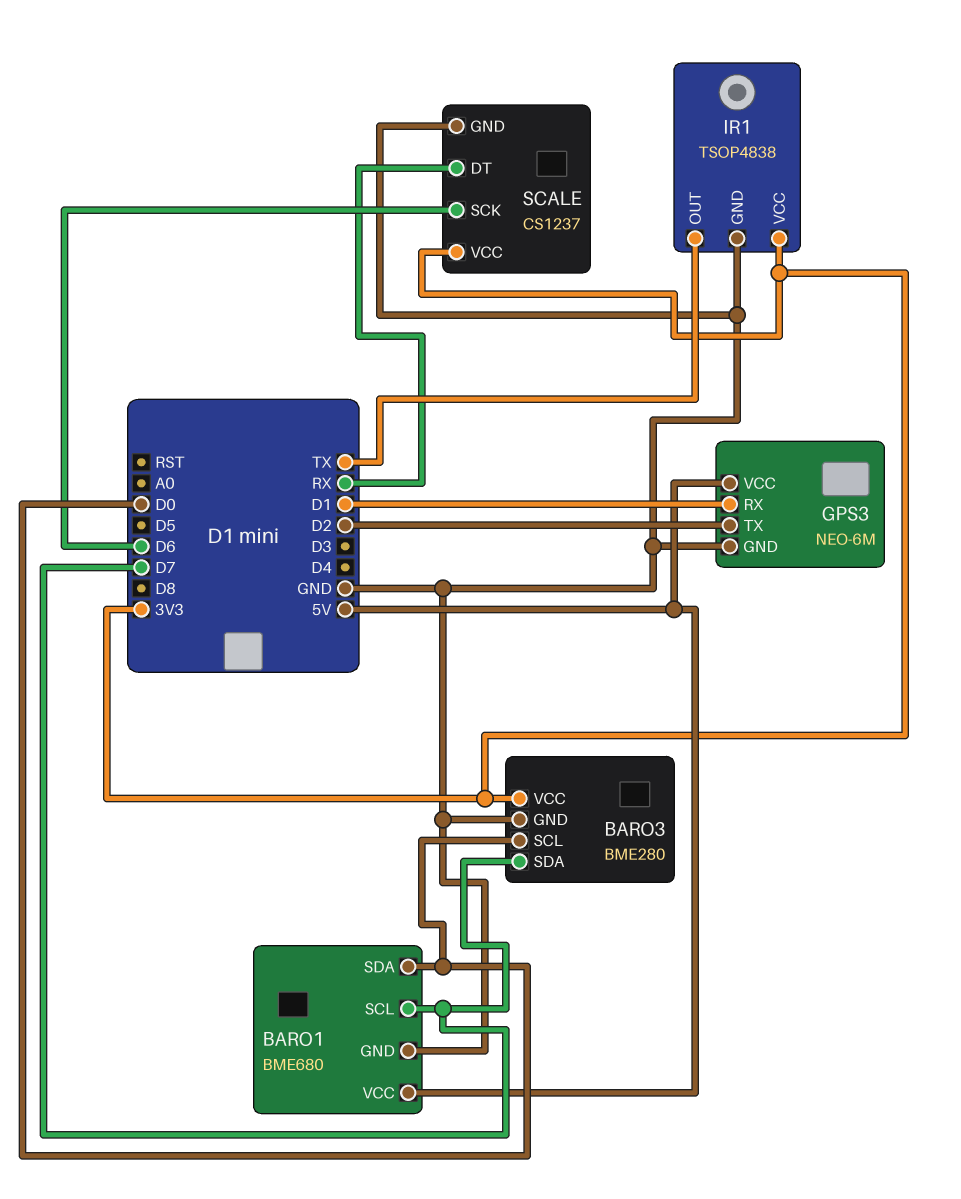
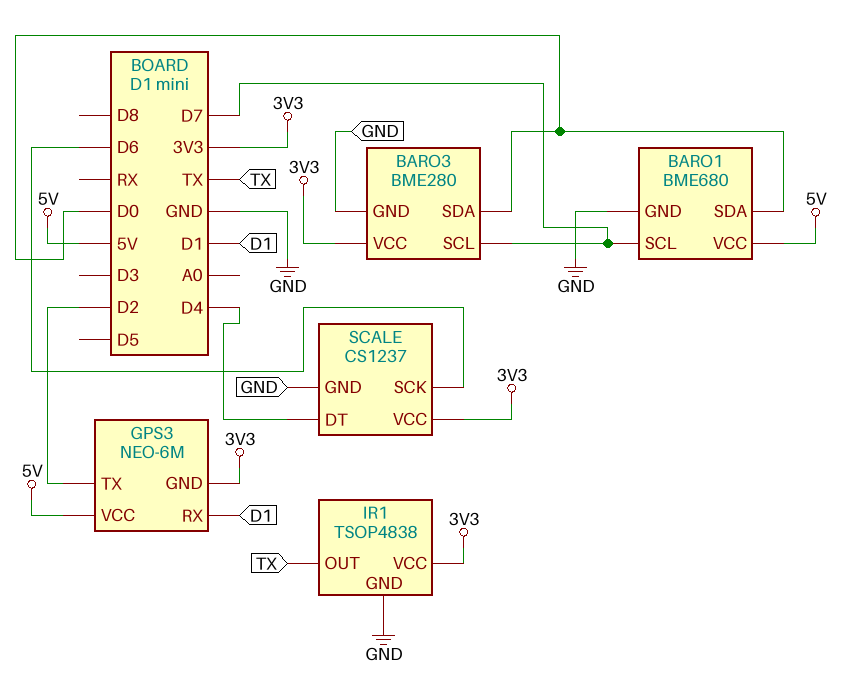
BARO3 pin SCL: D0 -> D7
BARO3 pin SDA: D7 -> D0
GPS3 pin GND: GND -> 3V3
SCALE pin DT: RX -> D4

